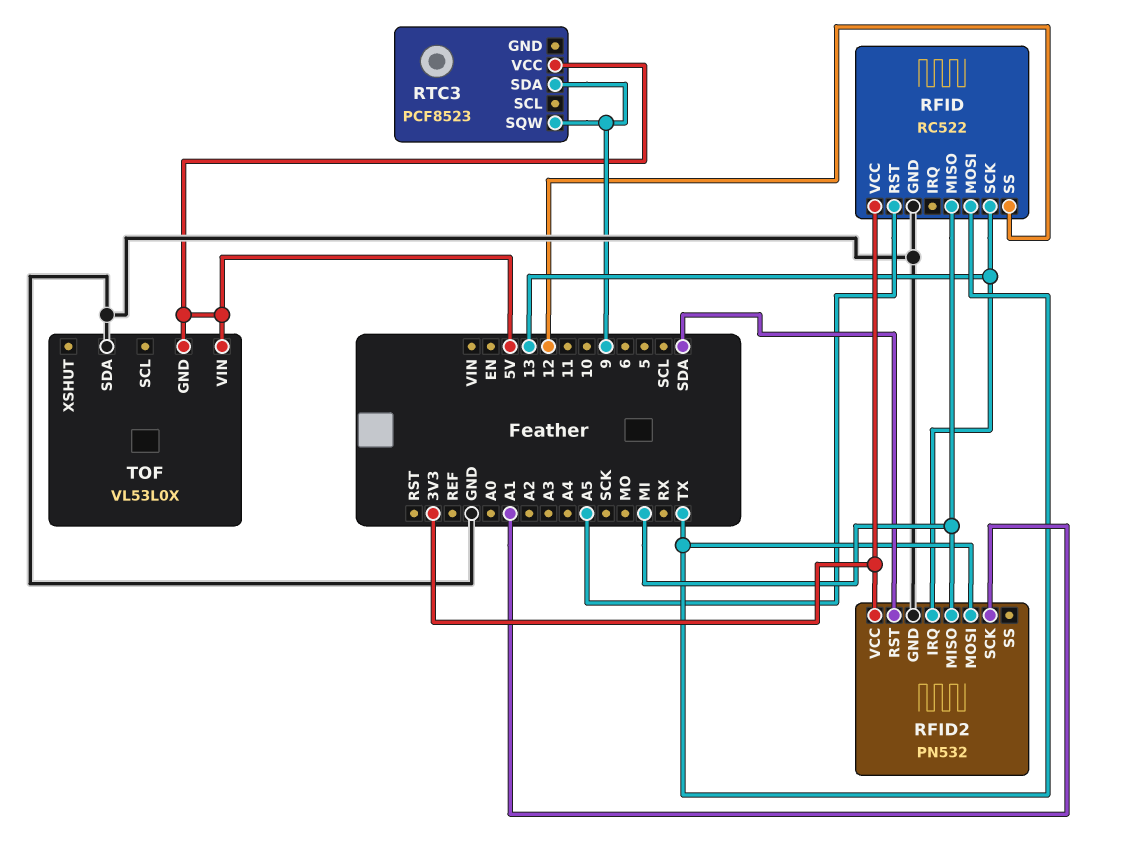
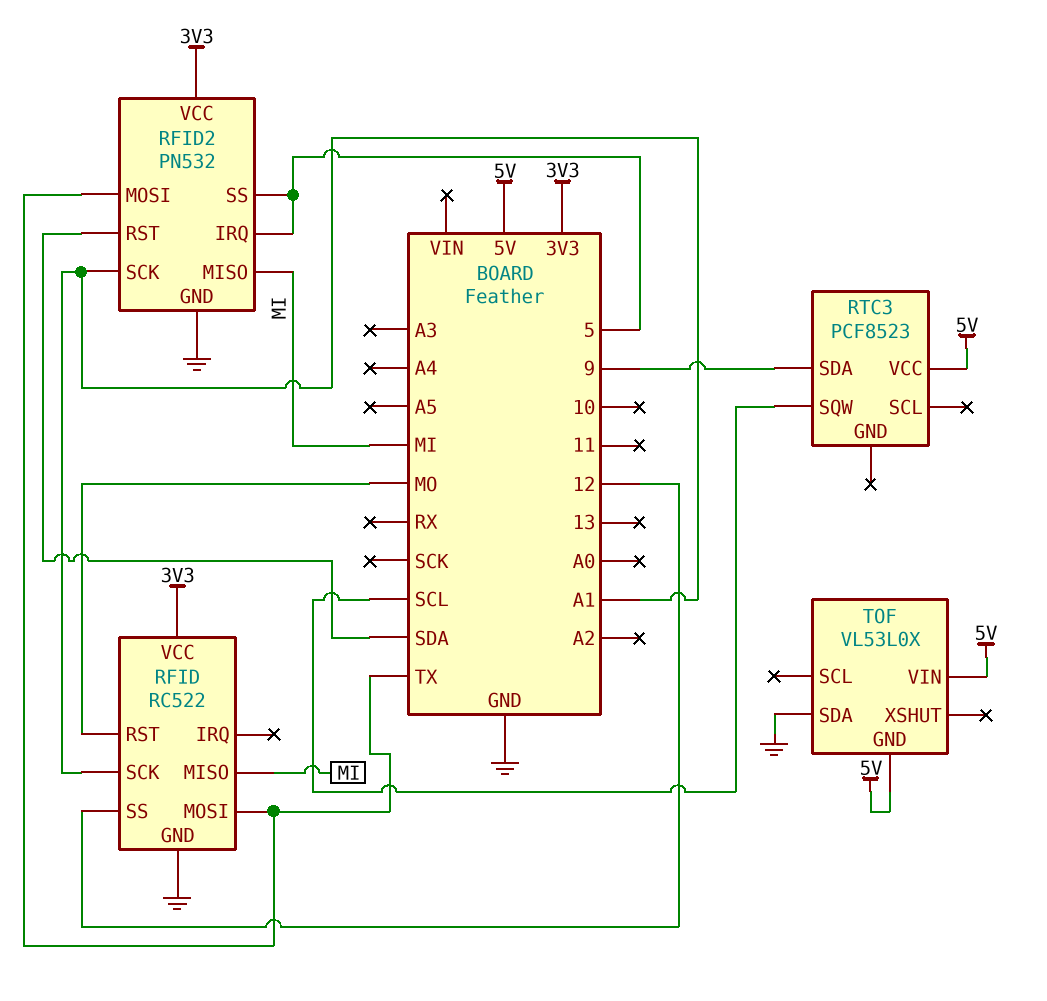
RFID pin RST: A5 -> MO
RFID pin SCK: 13 -> A1
RFID2 pin IRQ: 13 -> 5
RFID2 pin SS: none -> 5
RTC3 pin SQW: 9 -> SCL

